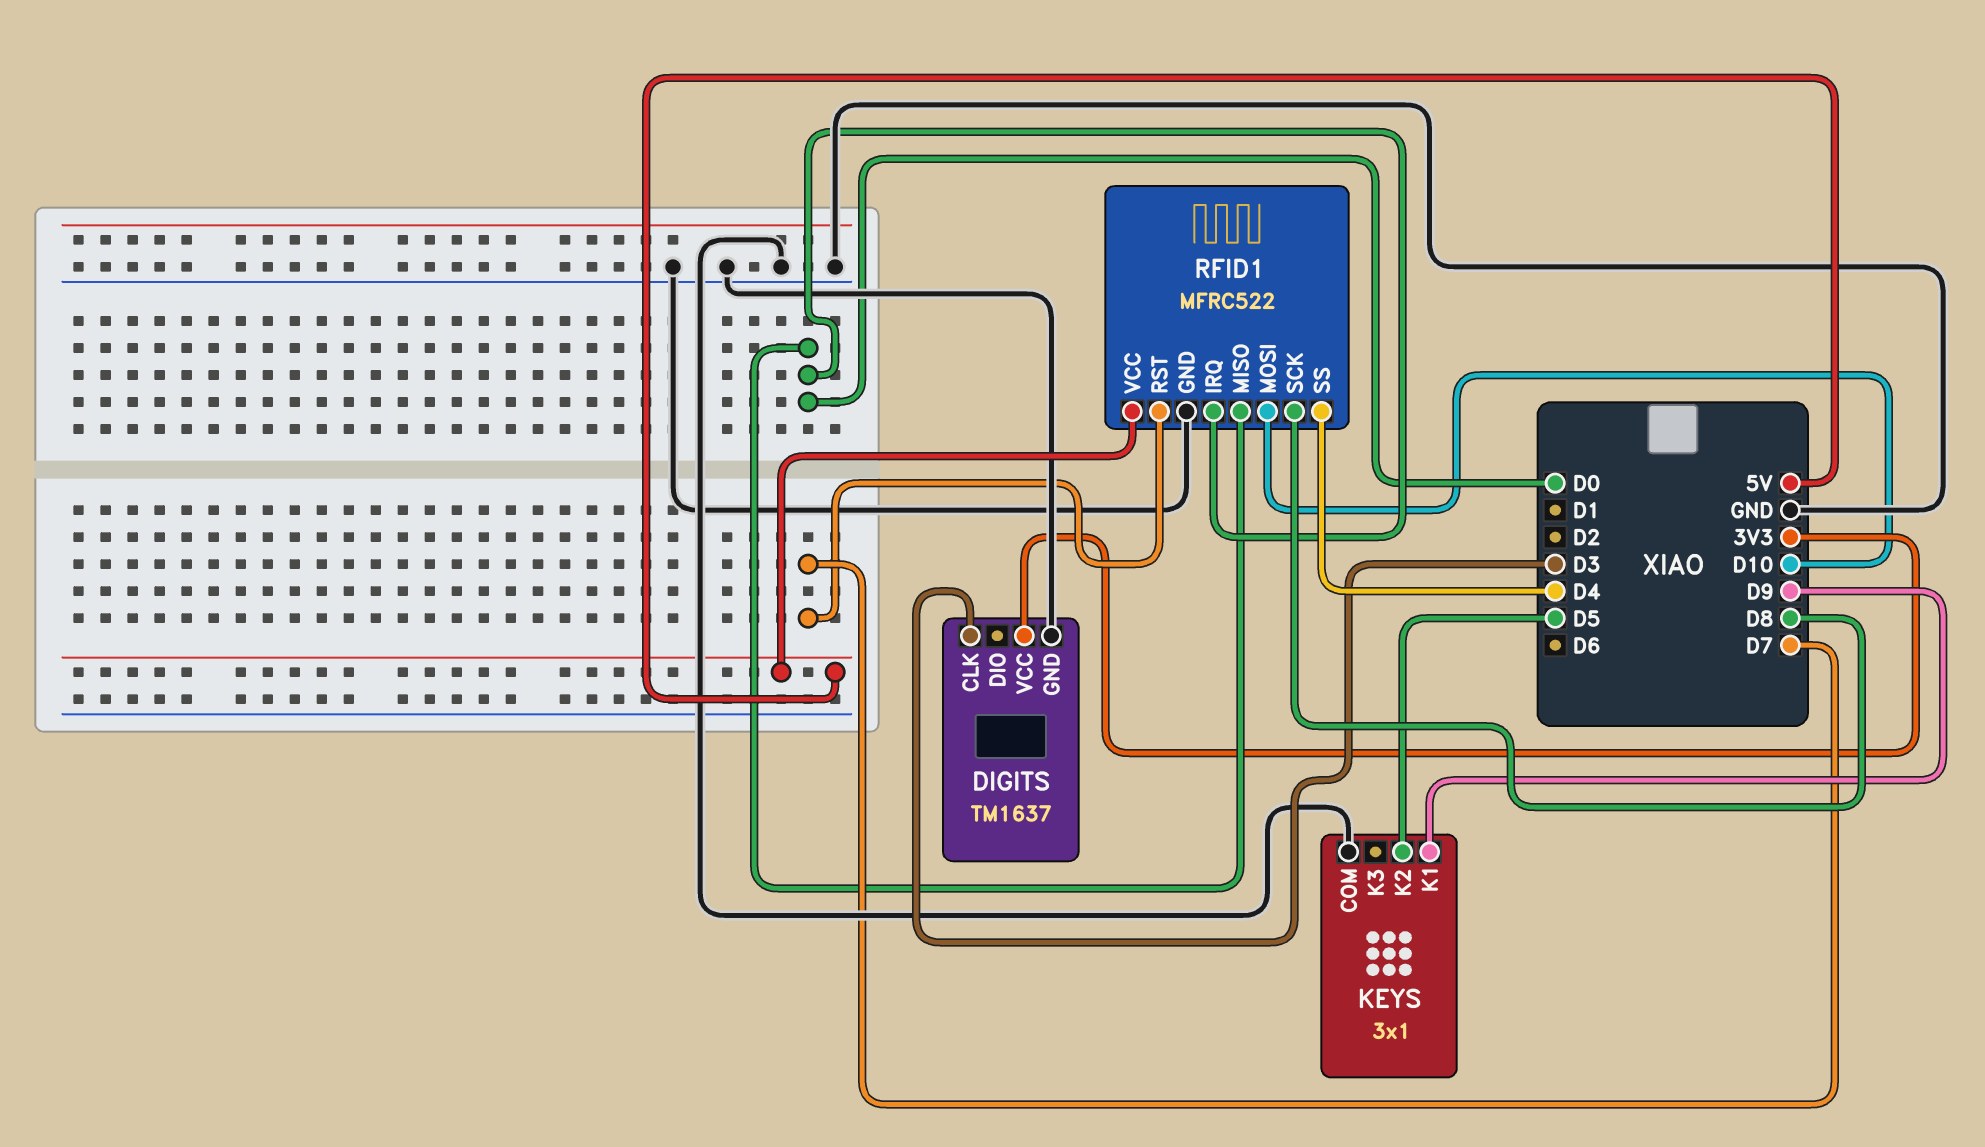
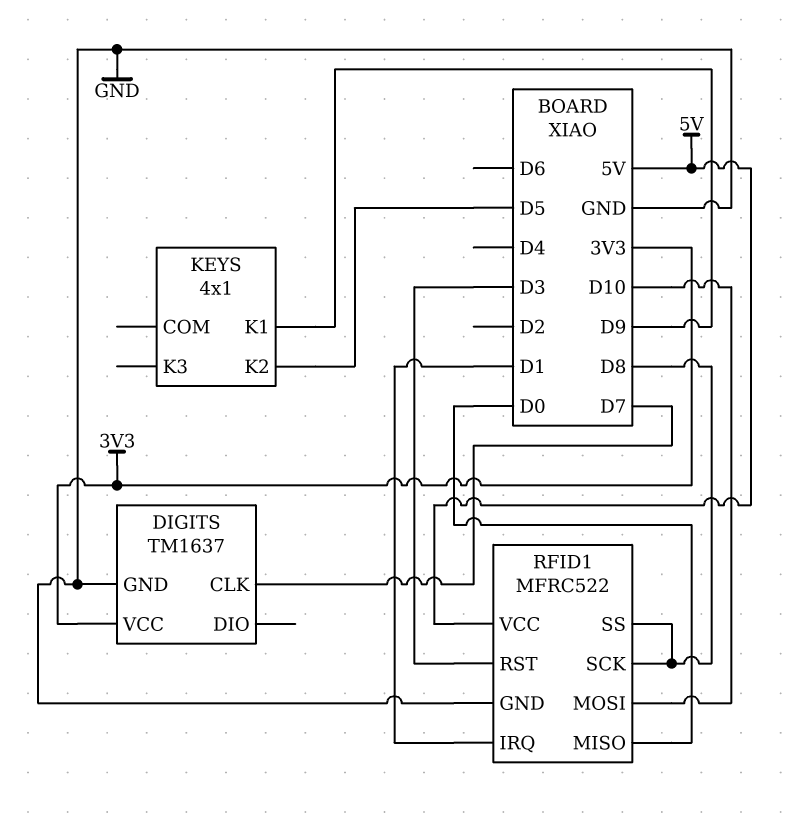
DIGITS pin CLK: D3 -> D7
KEYS: 3x1 -> 4x1
KEYS pin COM: GND -> none
RFID1 pin IRQ: D0 -> D1
RFID1 pin RST: D7 -> D3
RFID1 pin SS: D4 -> D8

